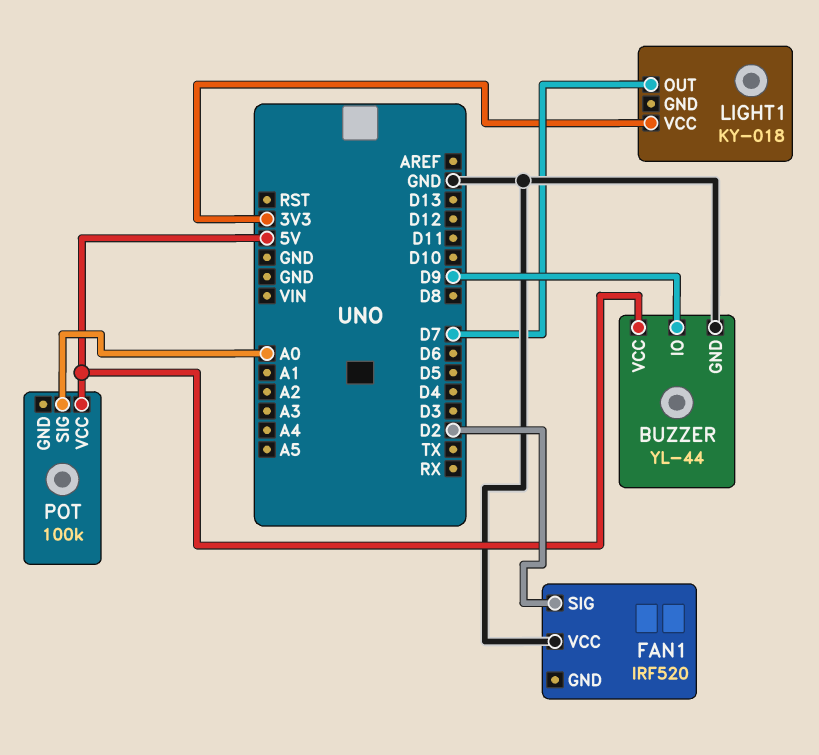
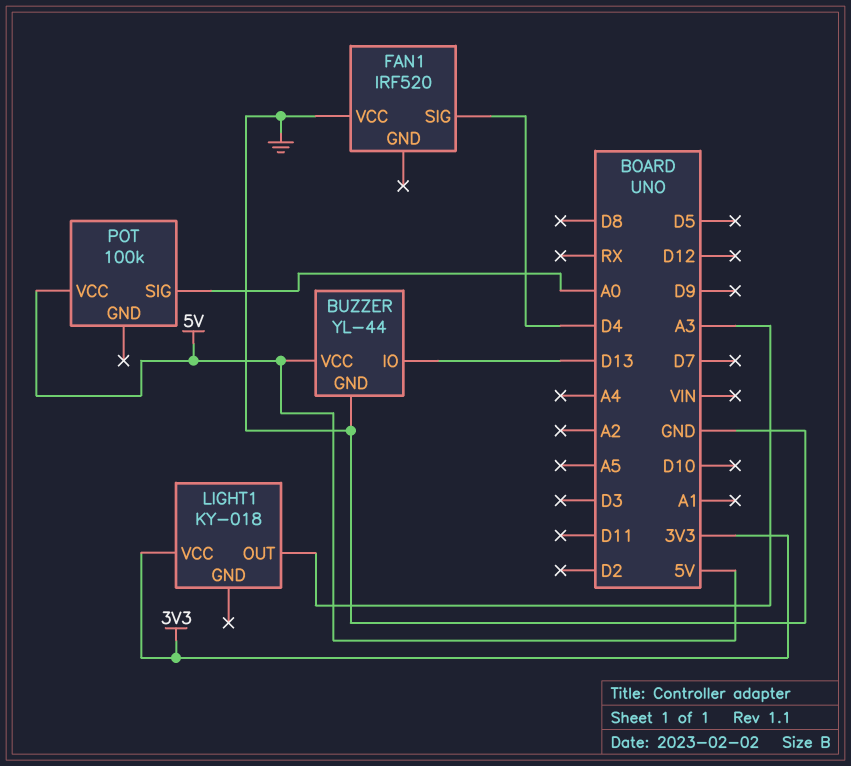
BUZZER pin IO: D9 -> D13
FAN1 pin SIG: D2 -> D4
LIGHT1 pin OUT: D7 -> A3

